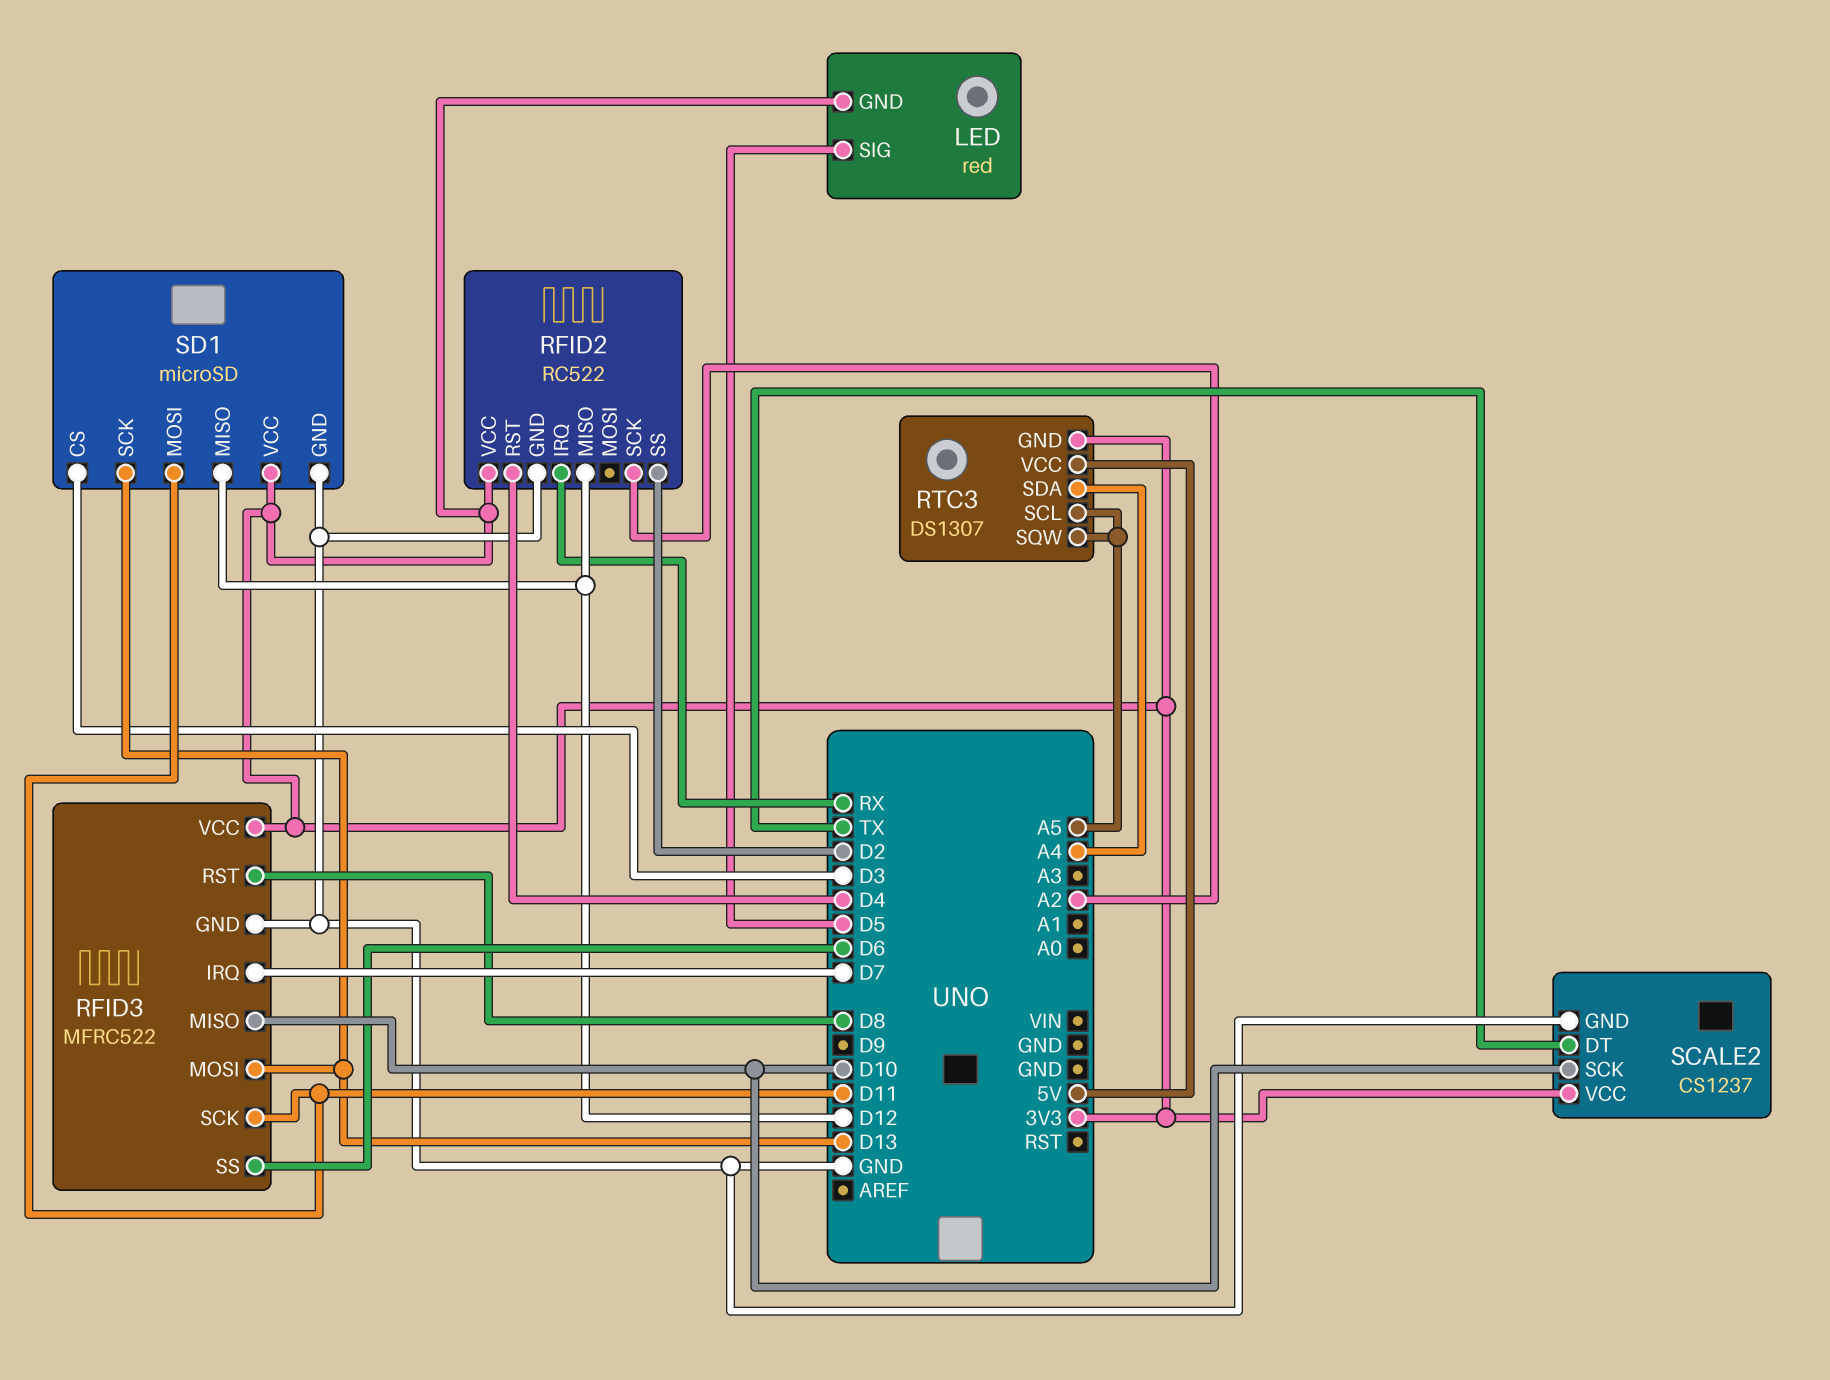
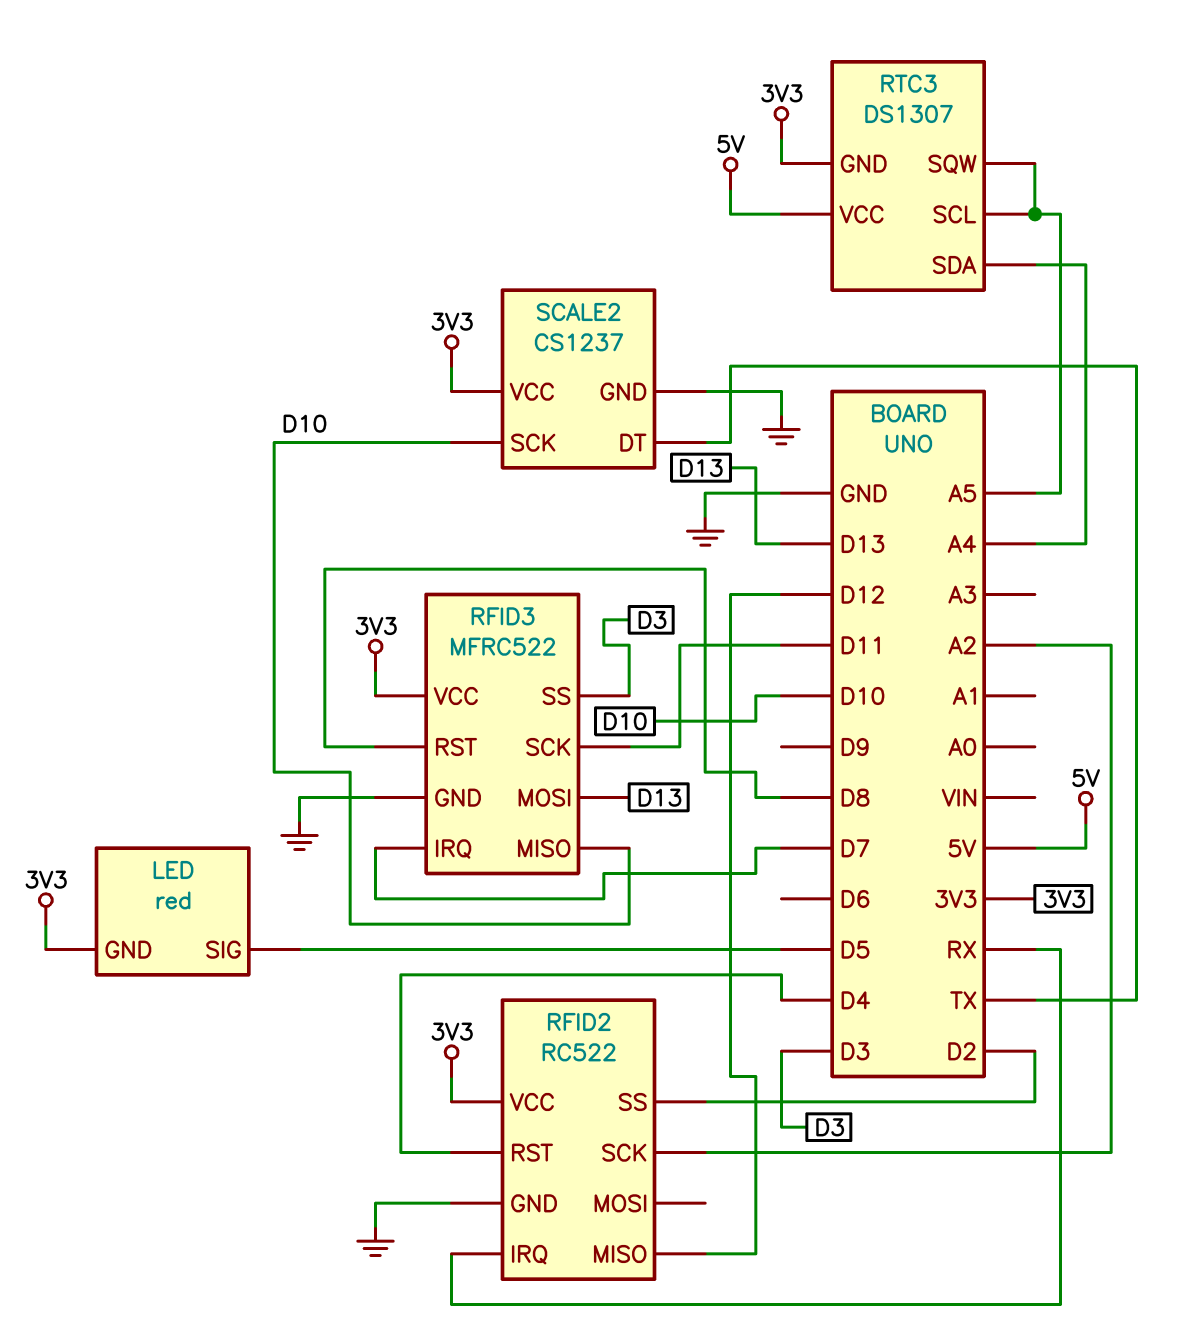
RFID3 pin SS: D6 -> D3
SD1: microSD -> none
SD1 pin CS: D3 -> none
SD1 pin GND: GND -> none
SD1 pin MISO: D12 -> none
SD1 pin MOSI: D11 -> none
SD1 pin SCK: D13 -> none
SD1 pin VCC: 3V3 -> none

